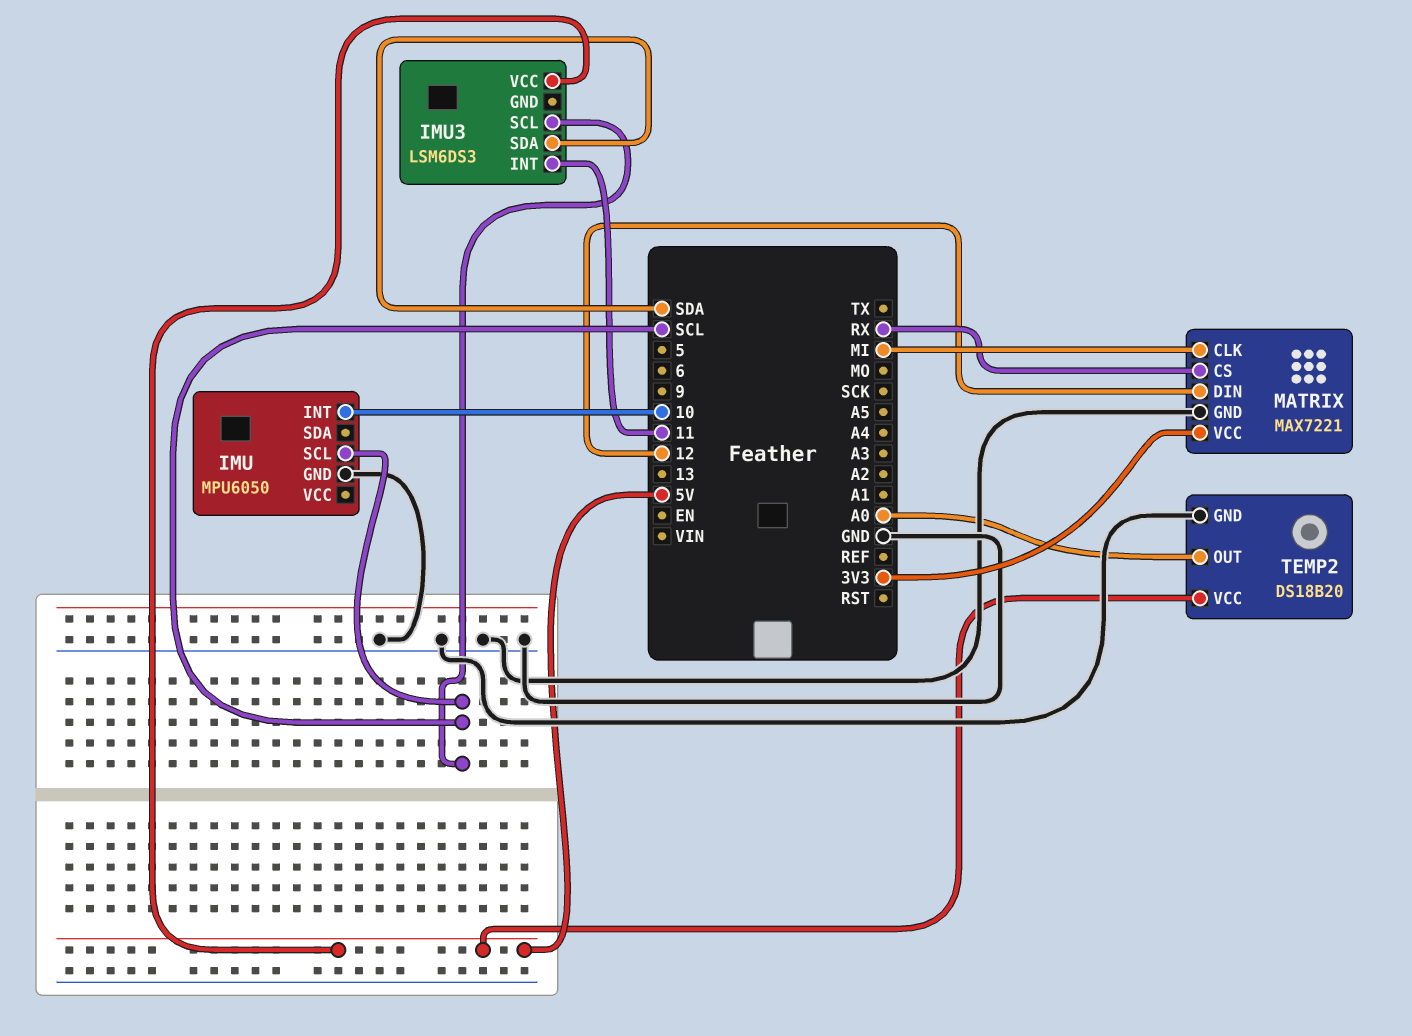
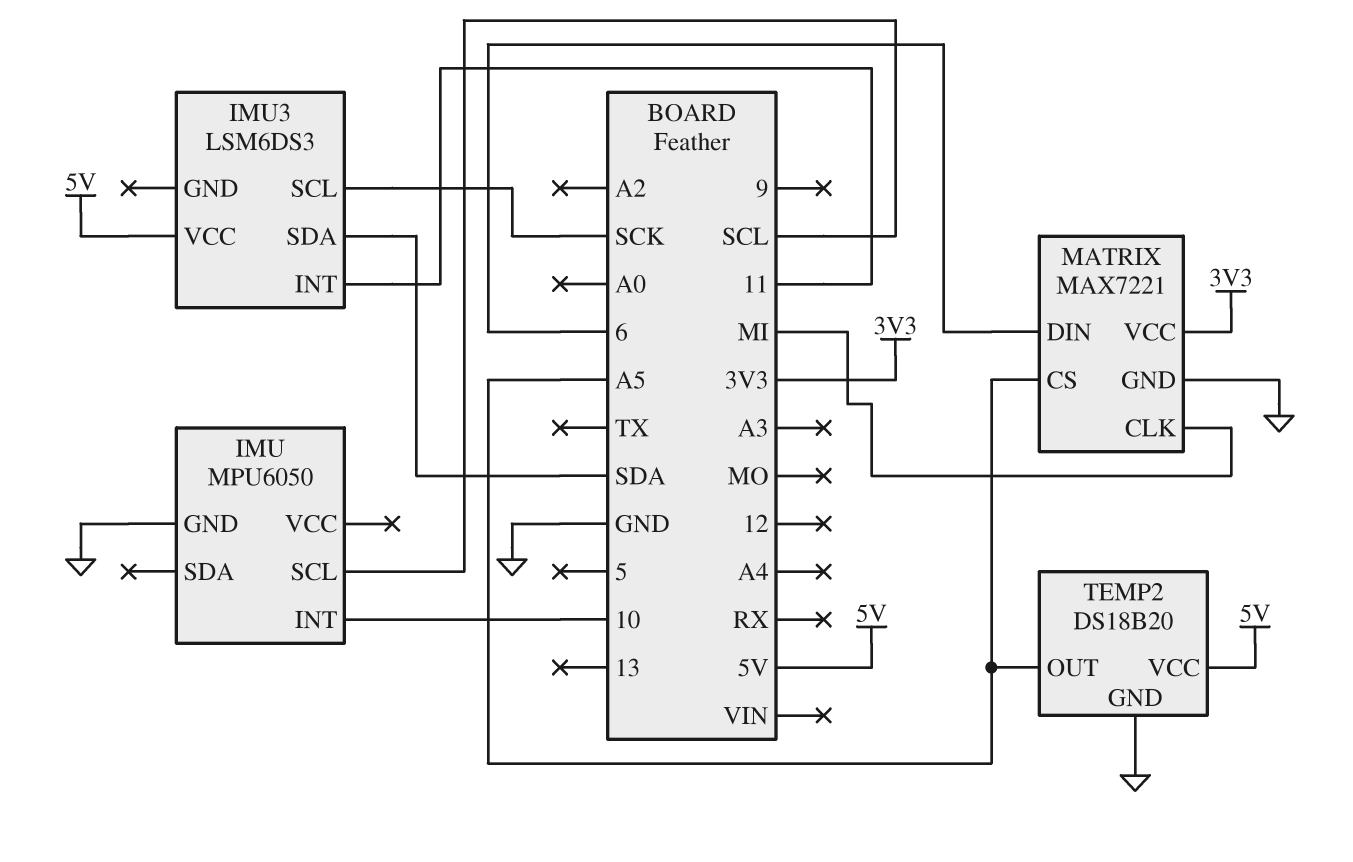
IMU3 pin SCL: SCL -> SCK
MATRIX pin CS: RX -> A5
MATRIX pin DIN: 12 -> 6
TEMP2 pin OUT: A0 -> A5

